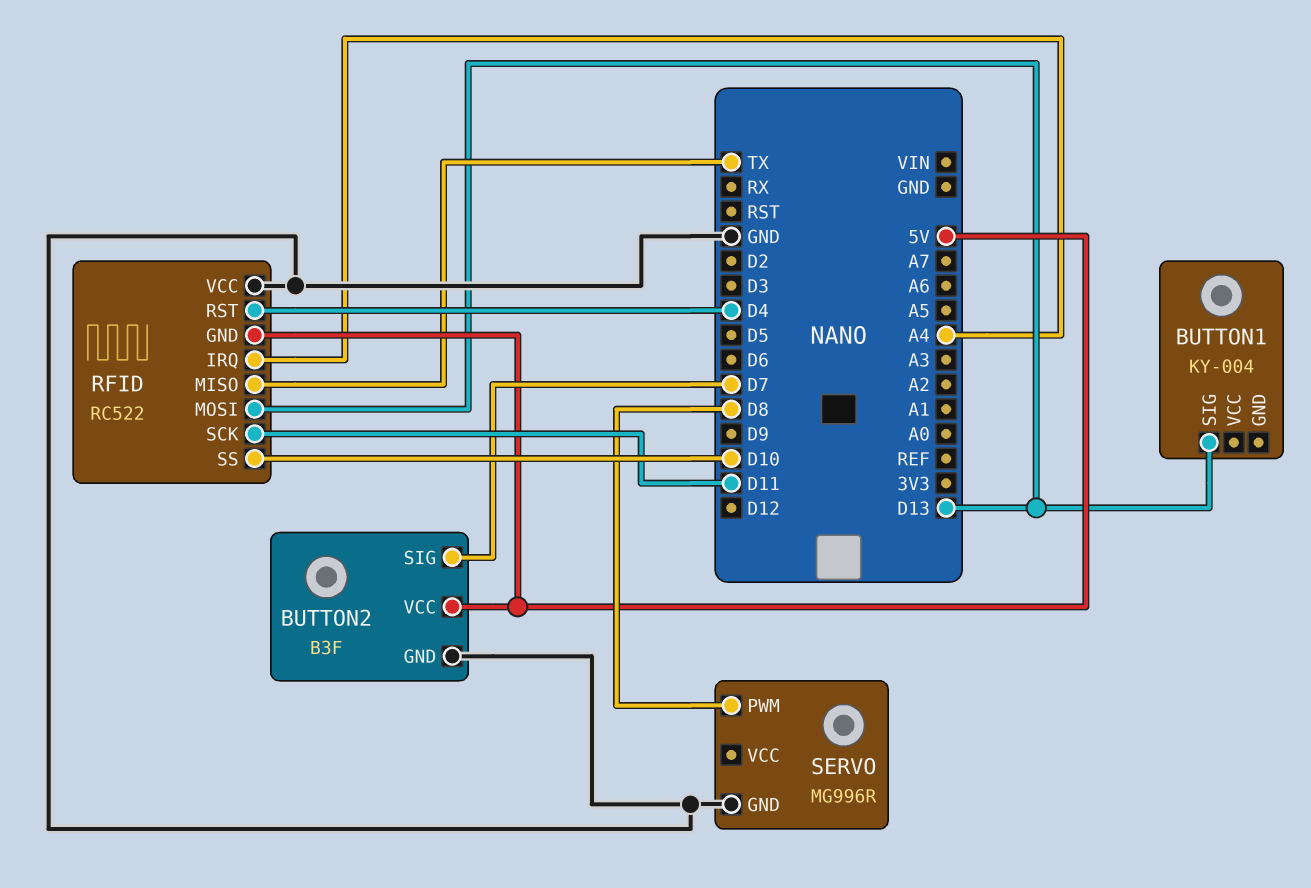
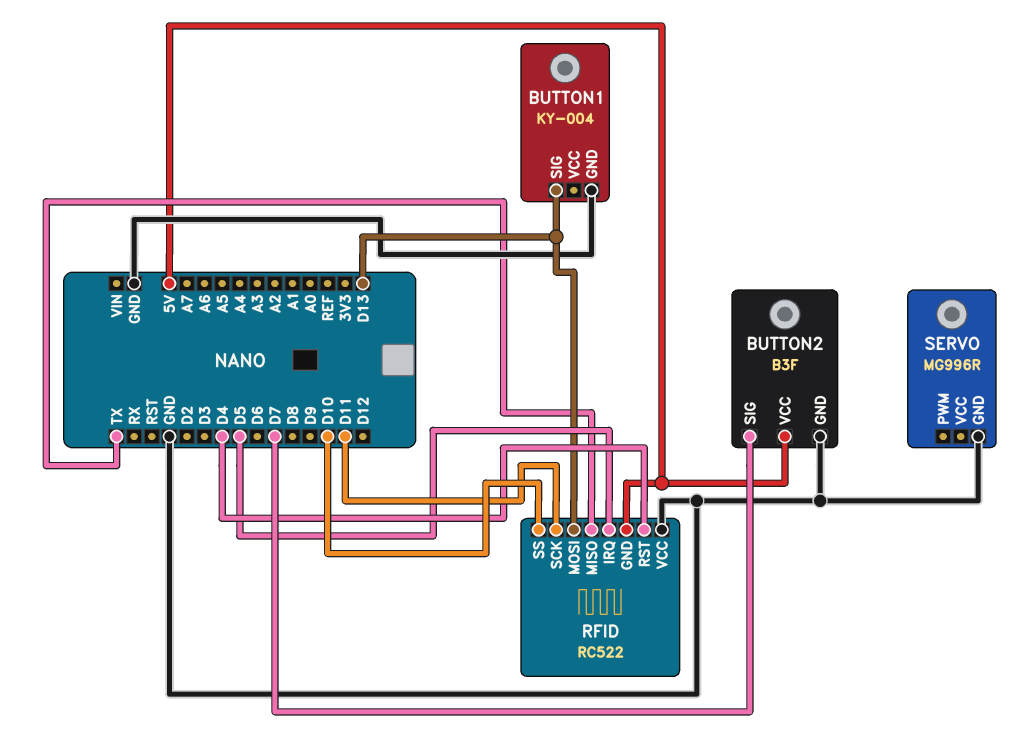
BUTTON1 pin GND: none -> GND
RFID pin IRQ: A4 -> D5
SERVO pin PWM: D8 -> none

